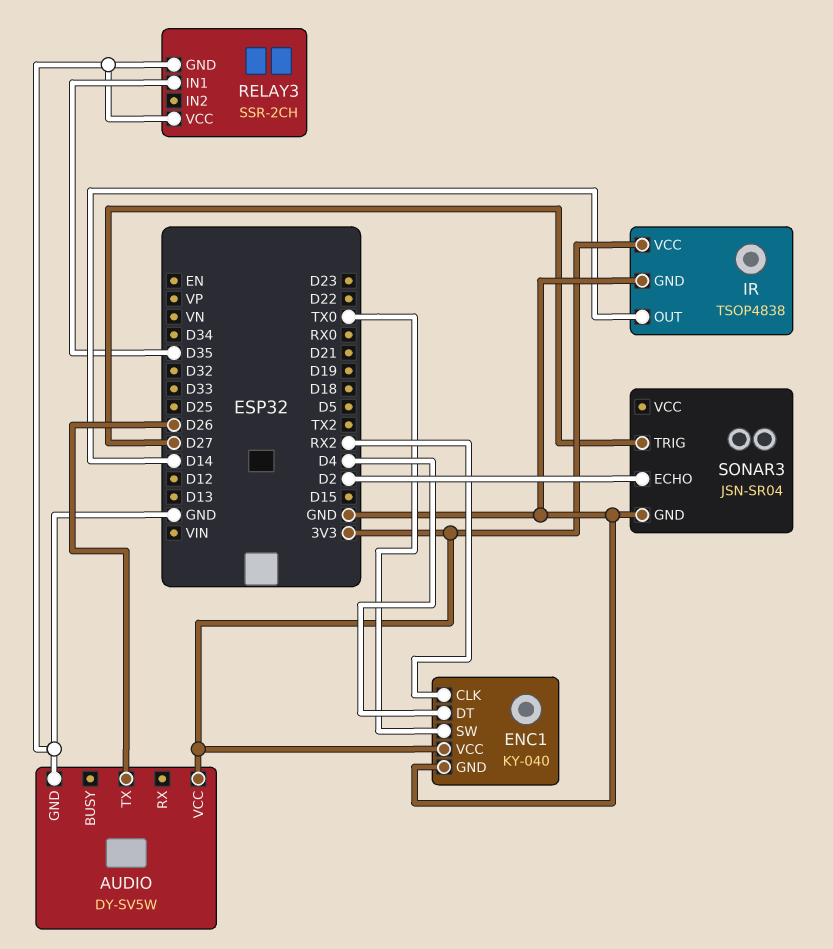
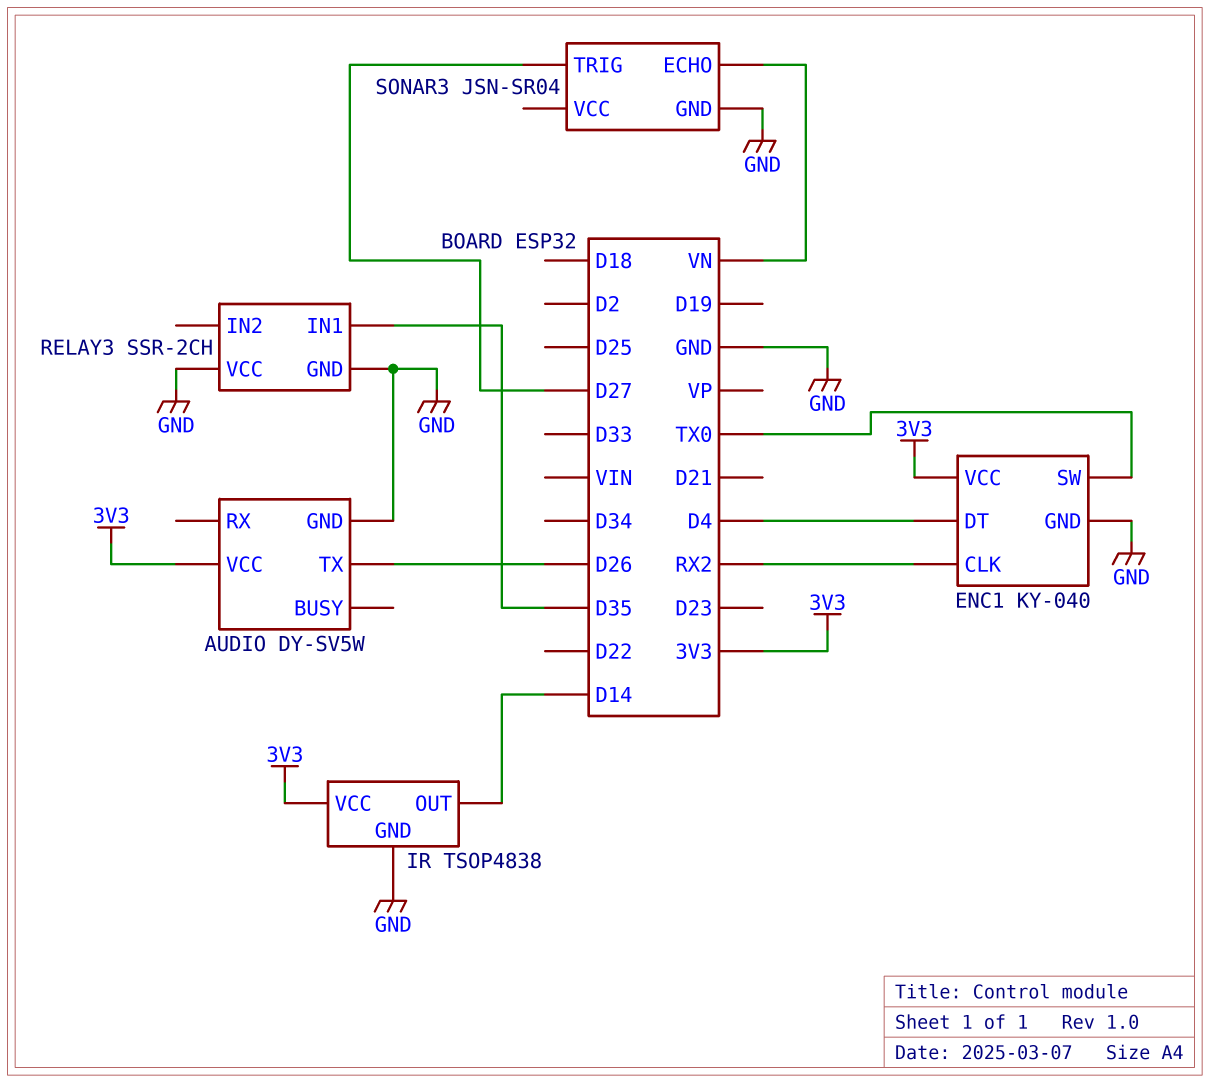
SONAR3 pin ECHO: D2 -> VN

